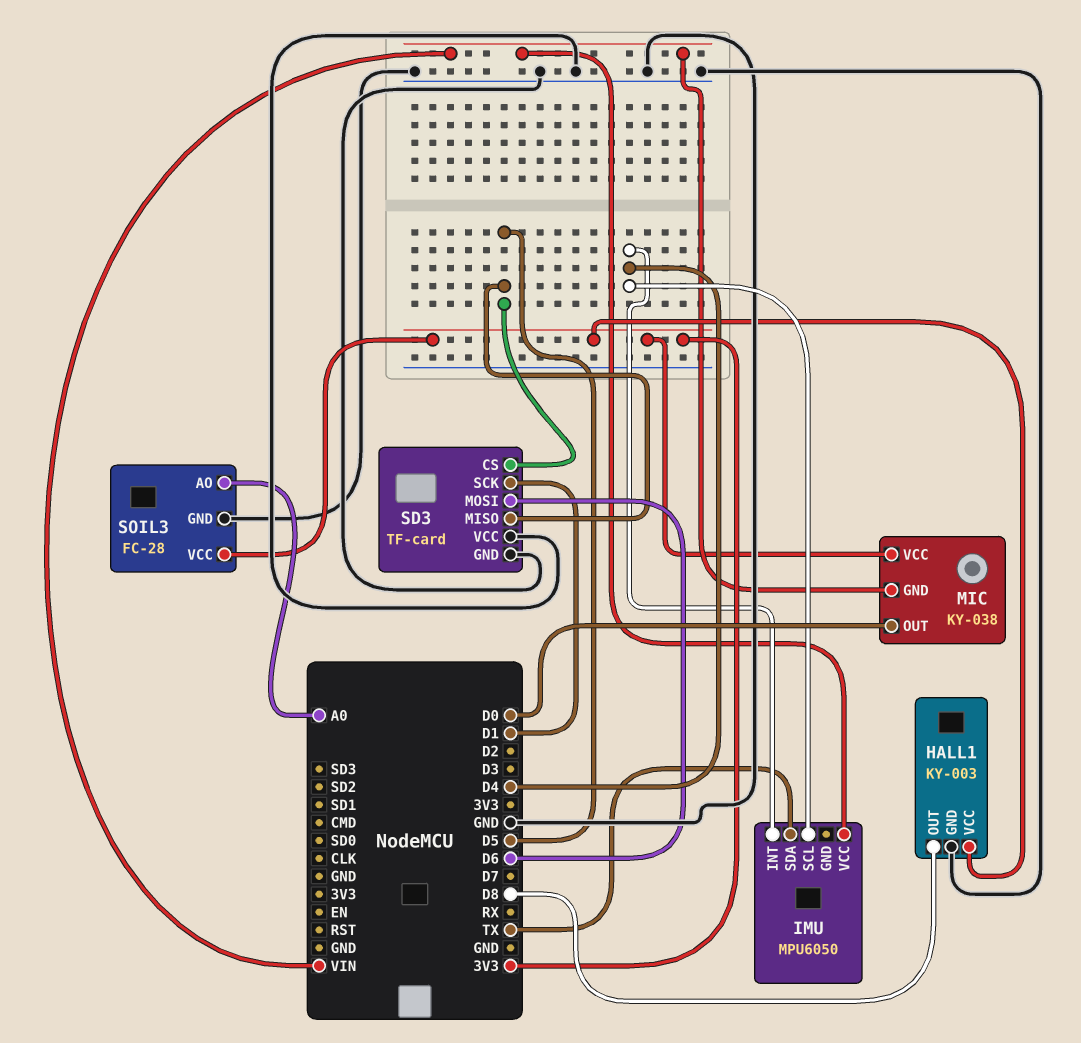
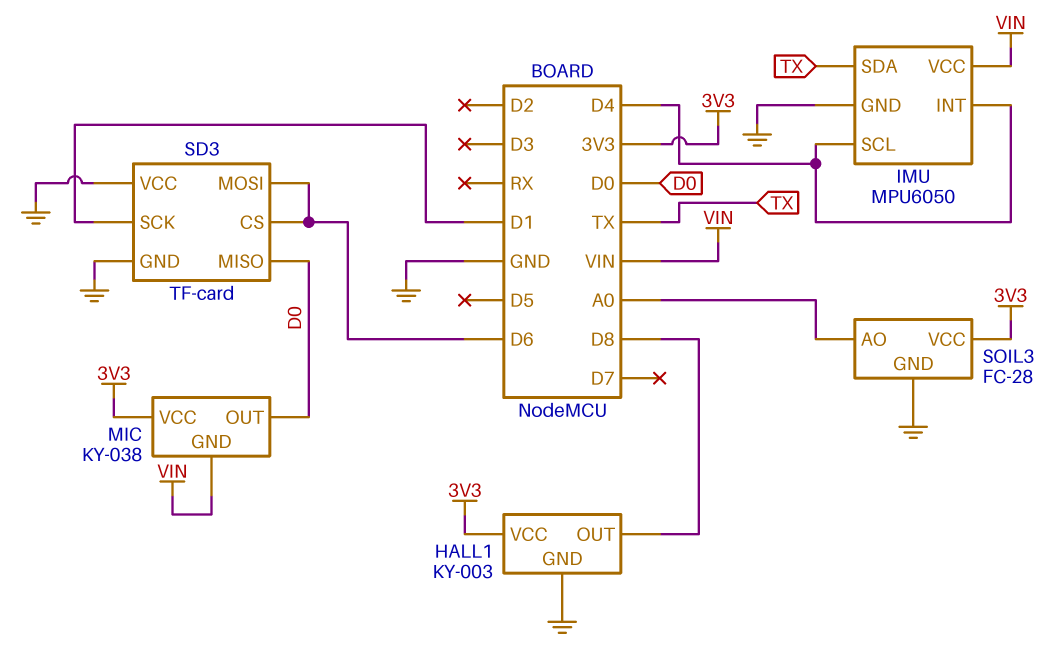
IMU pin GND: none -> GND
SD3 pin CS: D5 -> D6
SD3 pin MISO: D5 -> D0

